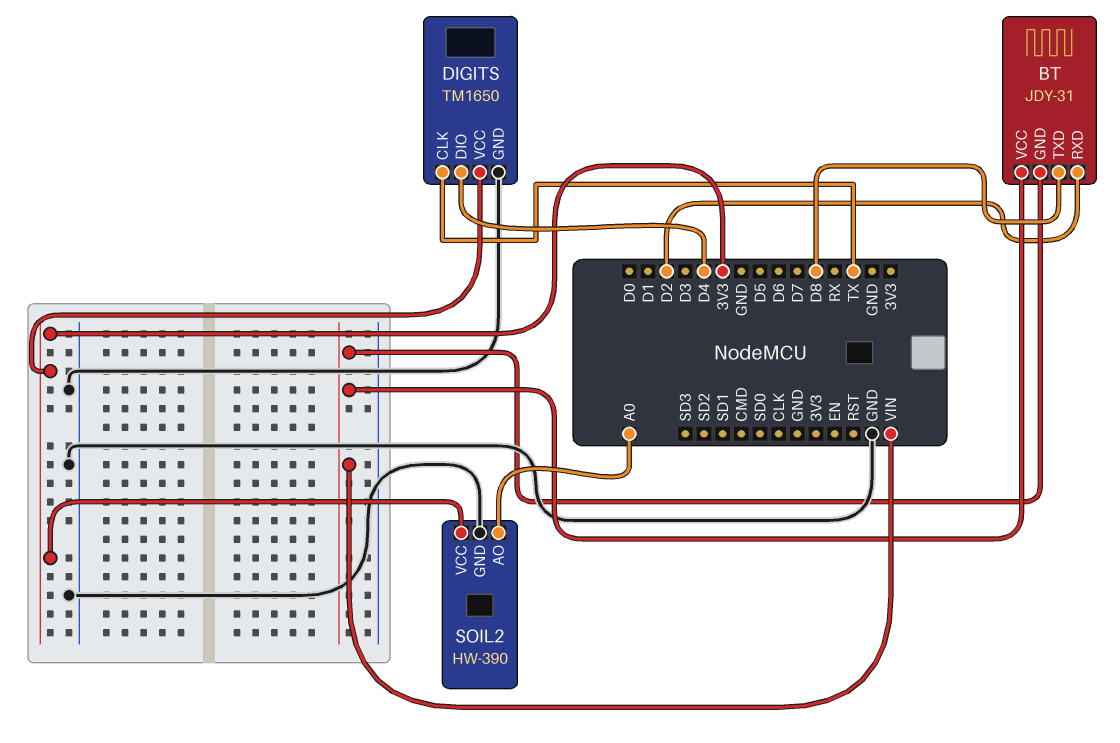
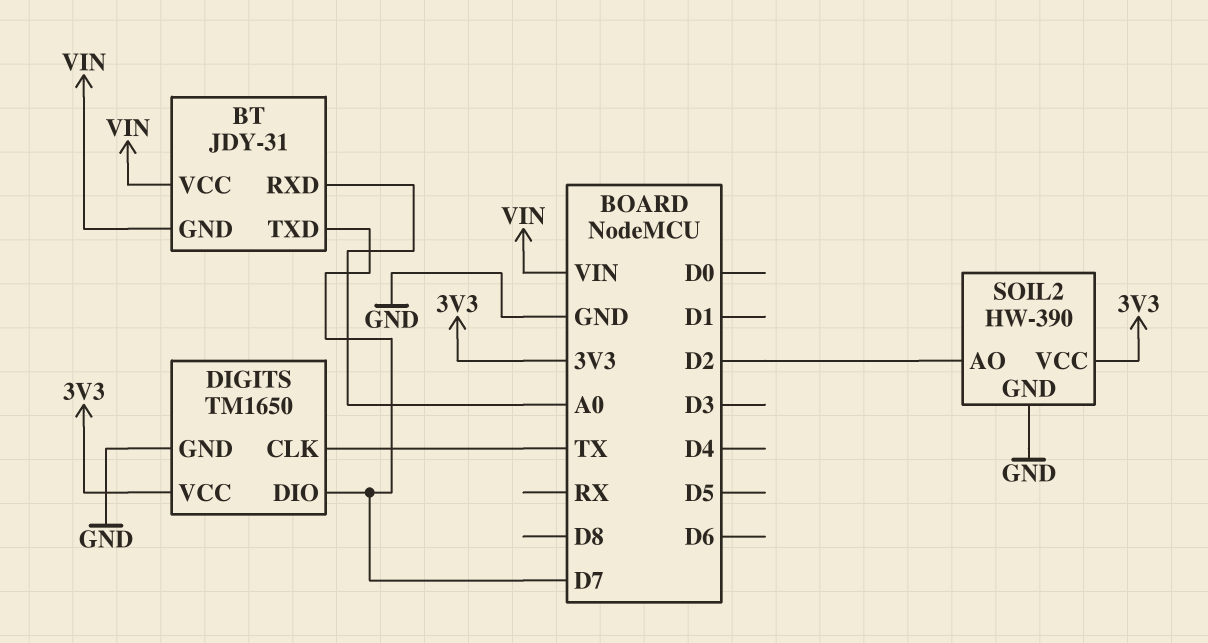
BT pin RXD: D2 -> A0
BT pin TXD: D8 -> D7
DIGITS pin DIO: D4 -> D7
SOIL2 pin AO: A0 -> D2

